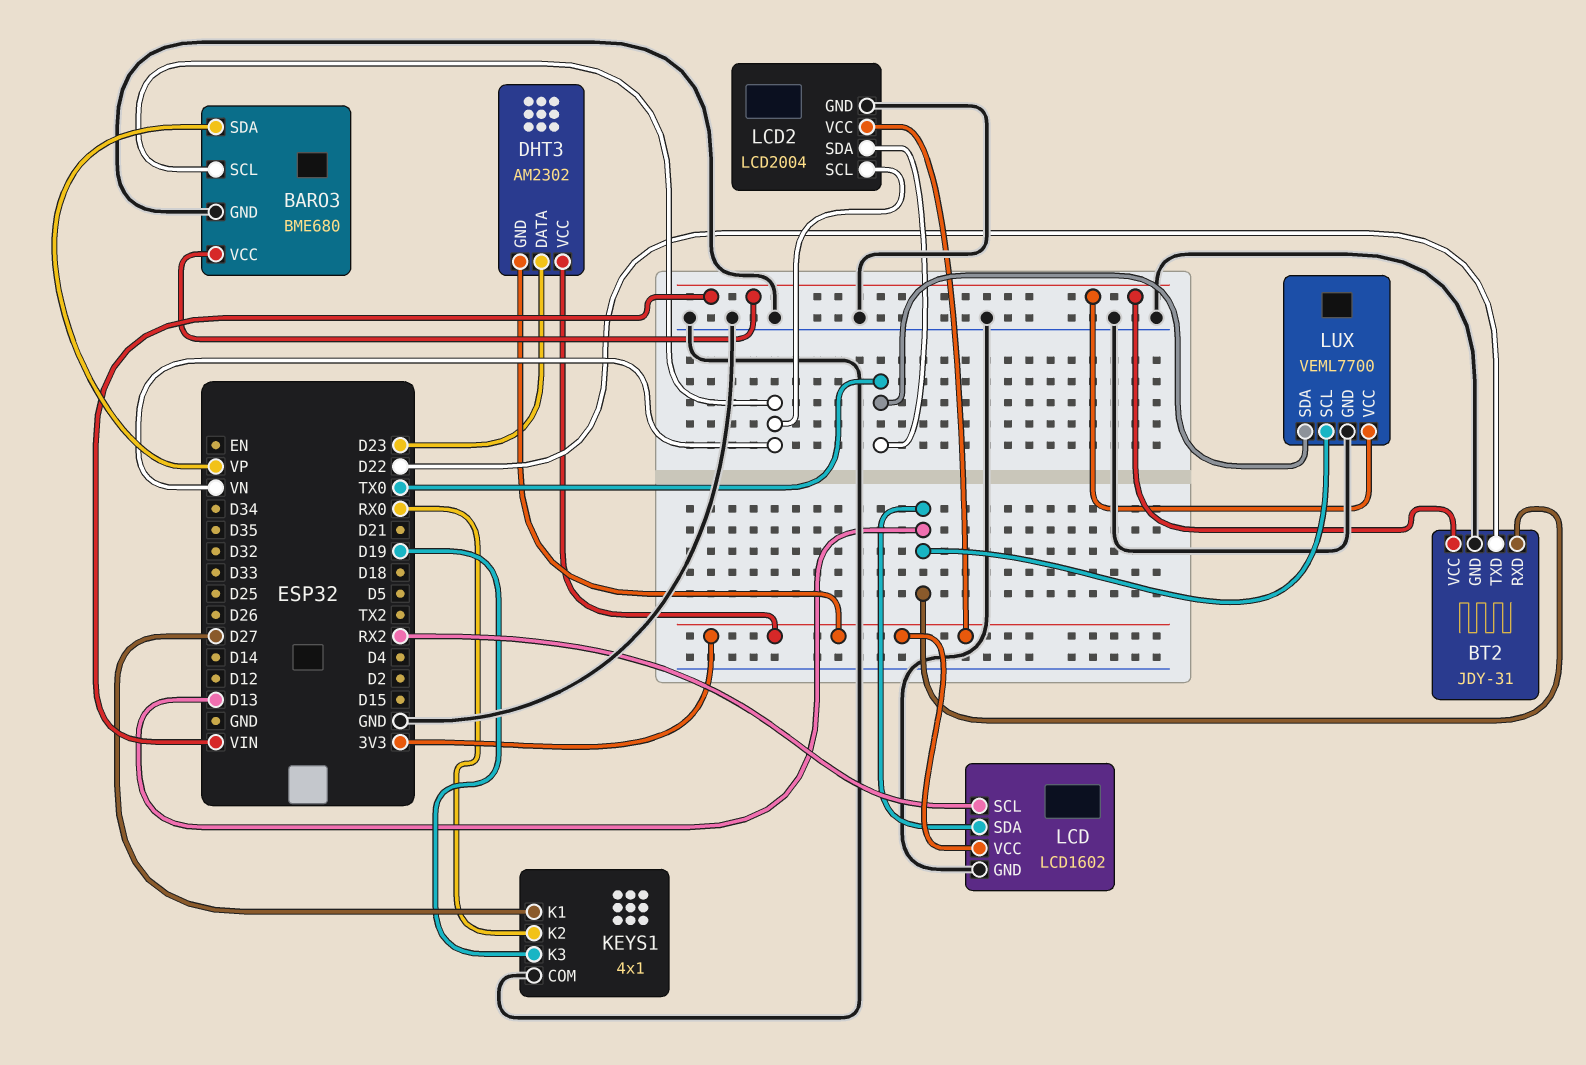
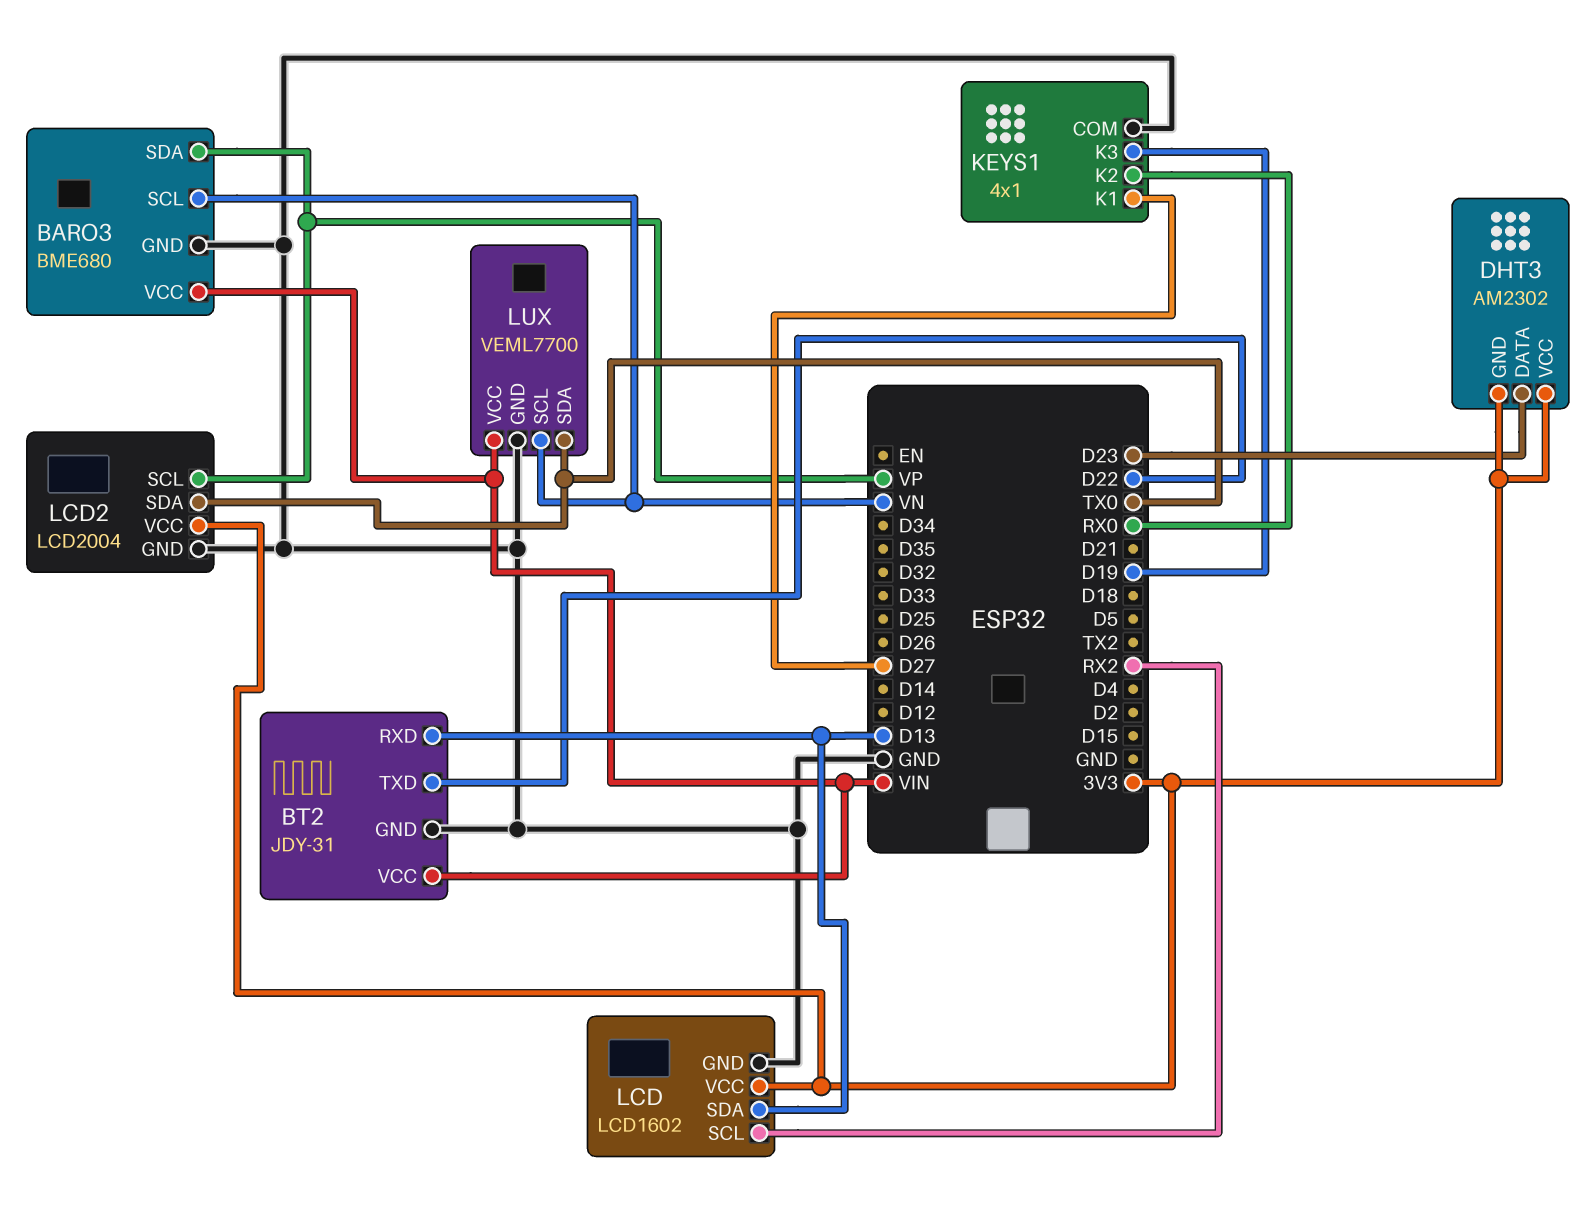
LCD2 pin SCL: VN -> VP
LUX pin SCL: D13 -> VN

